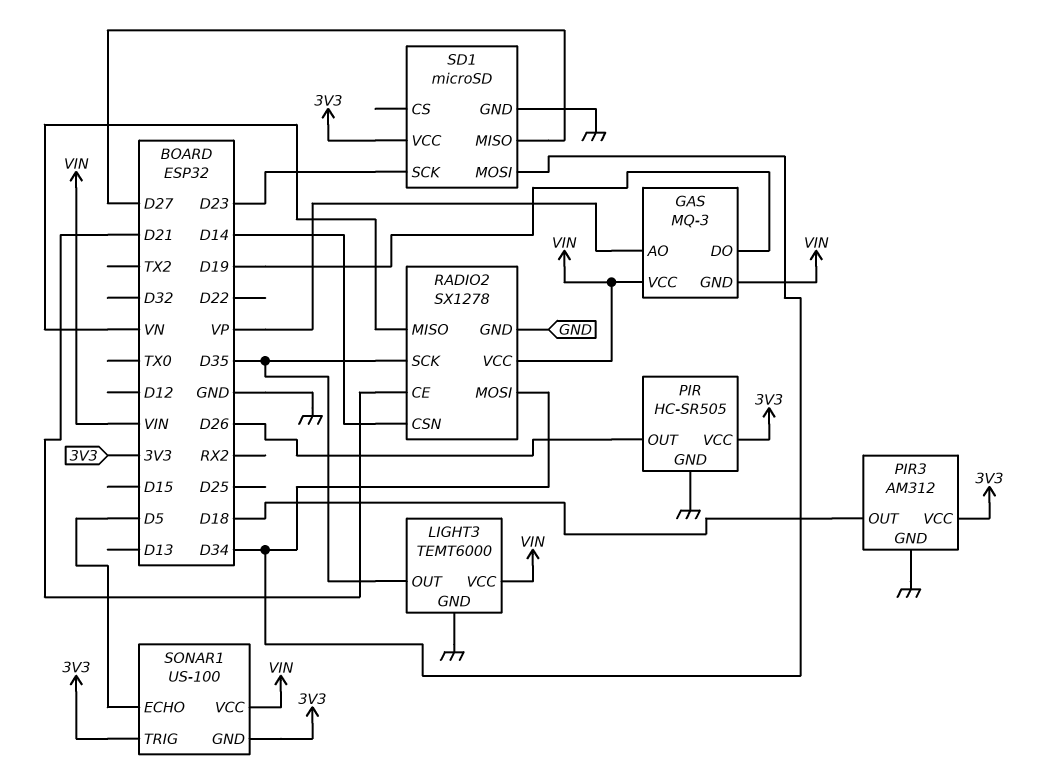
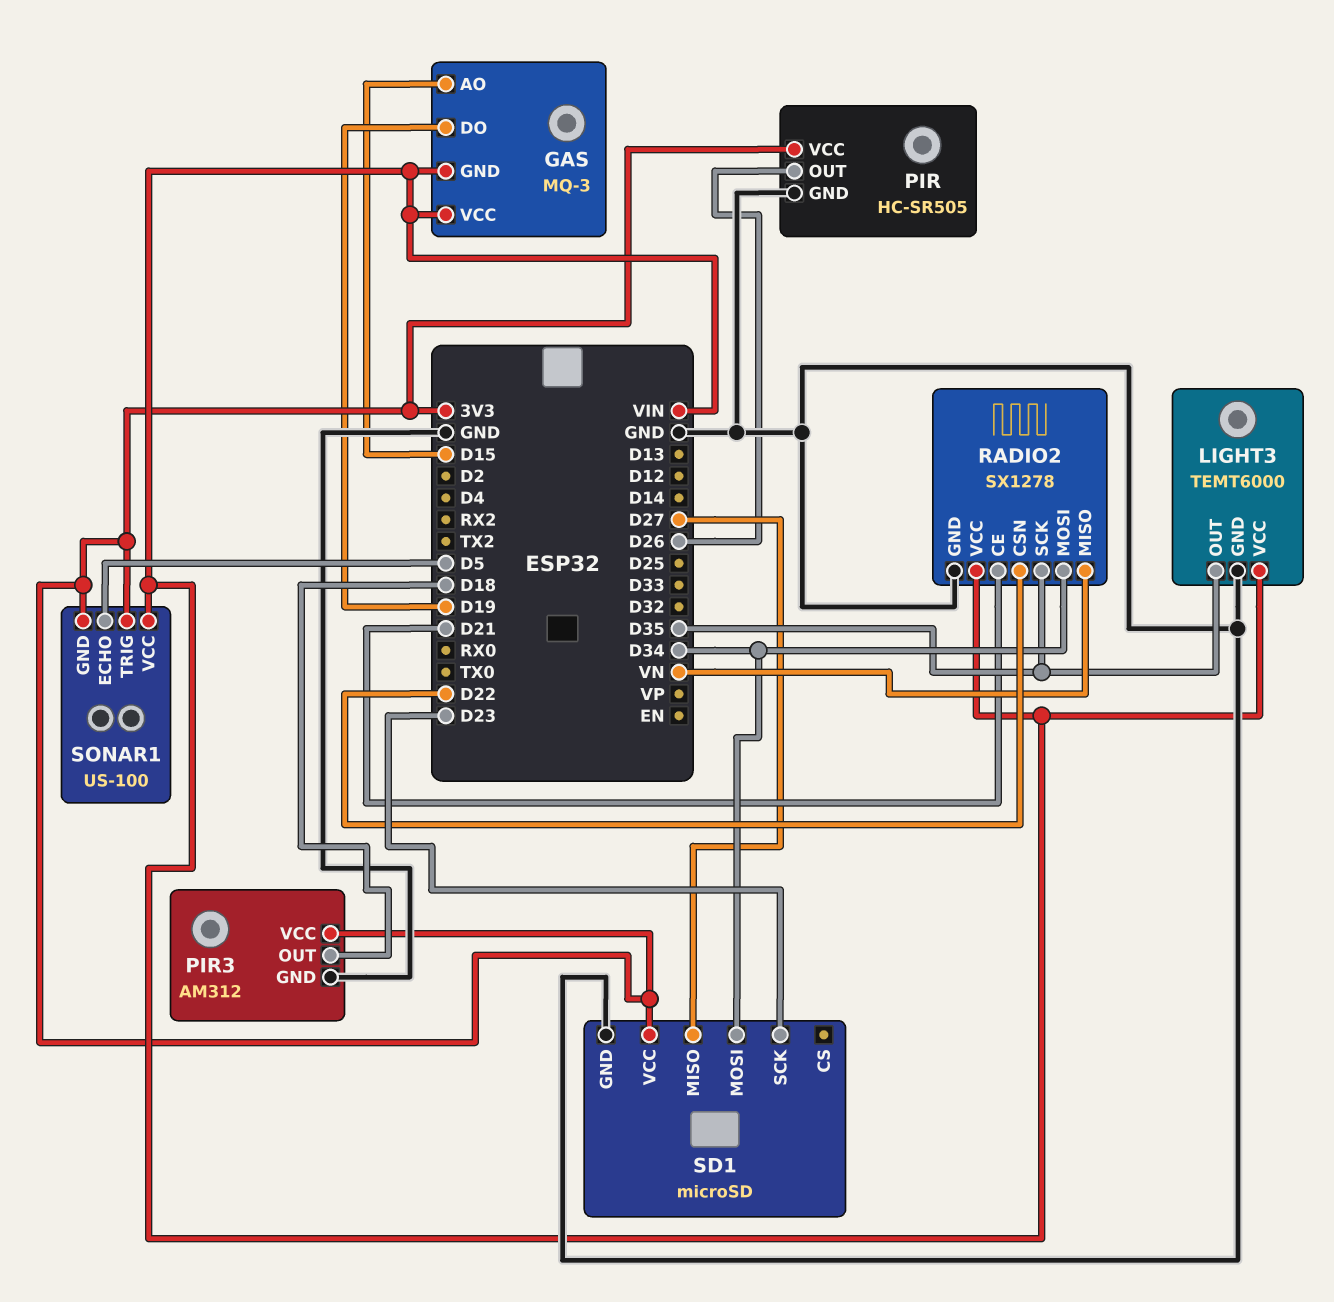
GAS pin AO: VP -> D15
RADIO2 pin CSN: D14 -> D22

